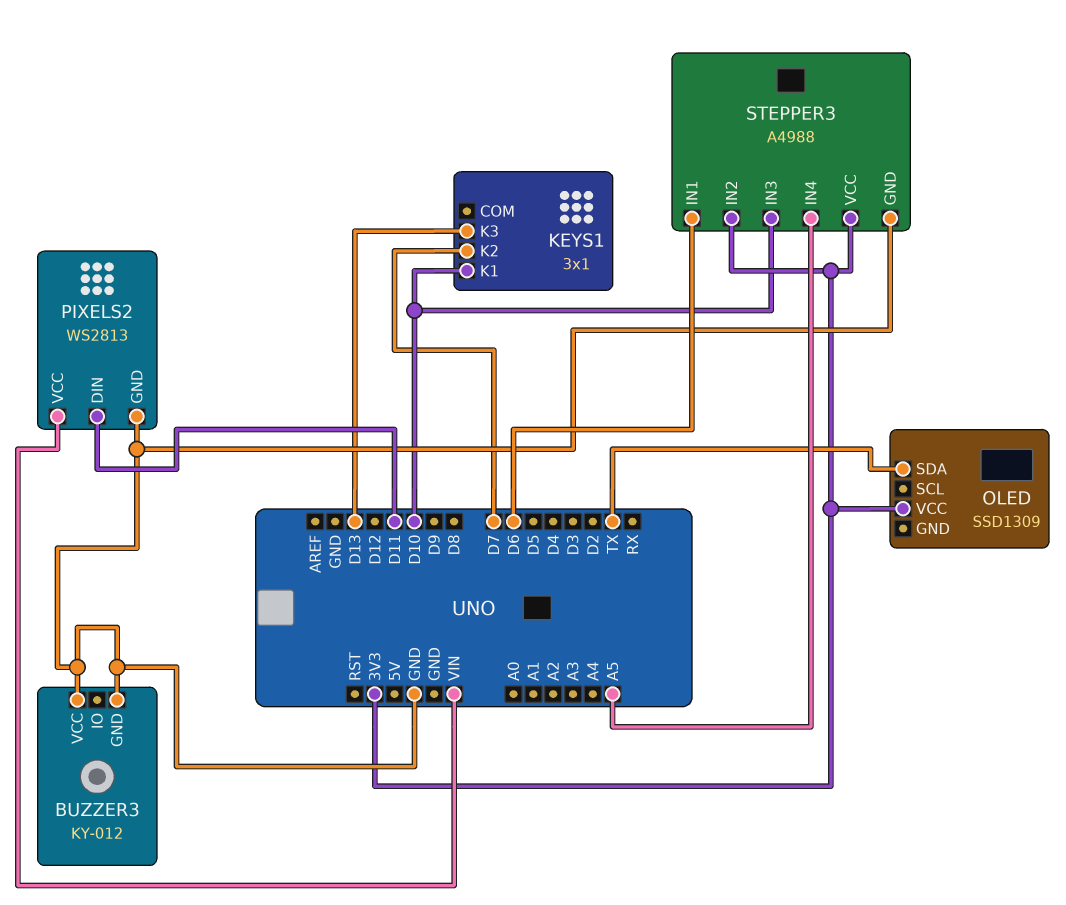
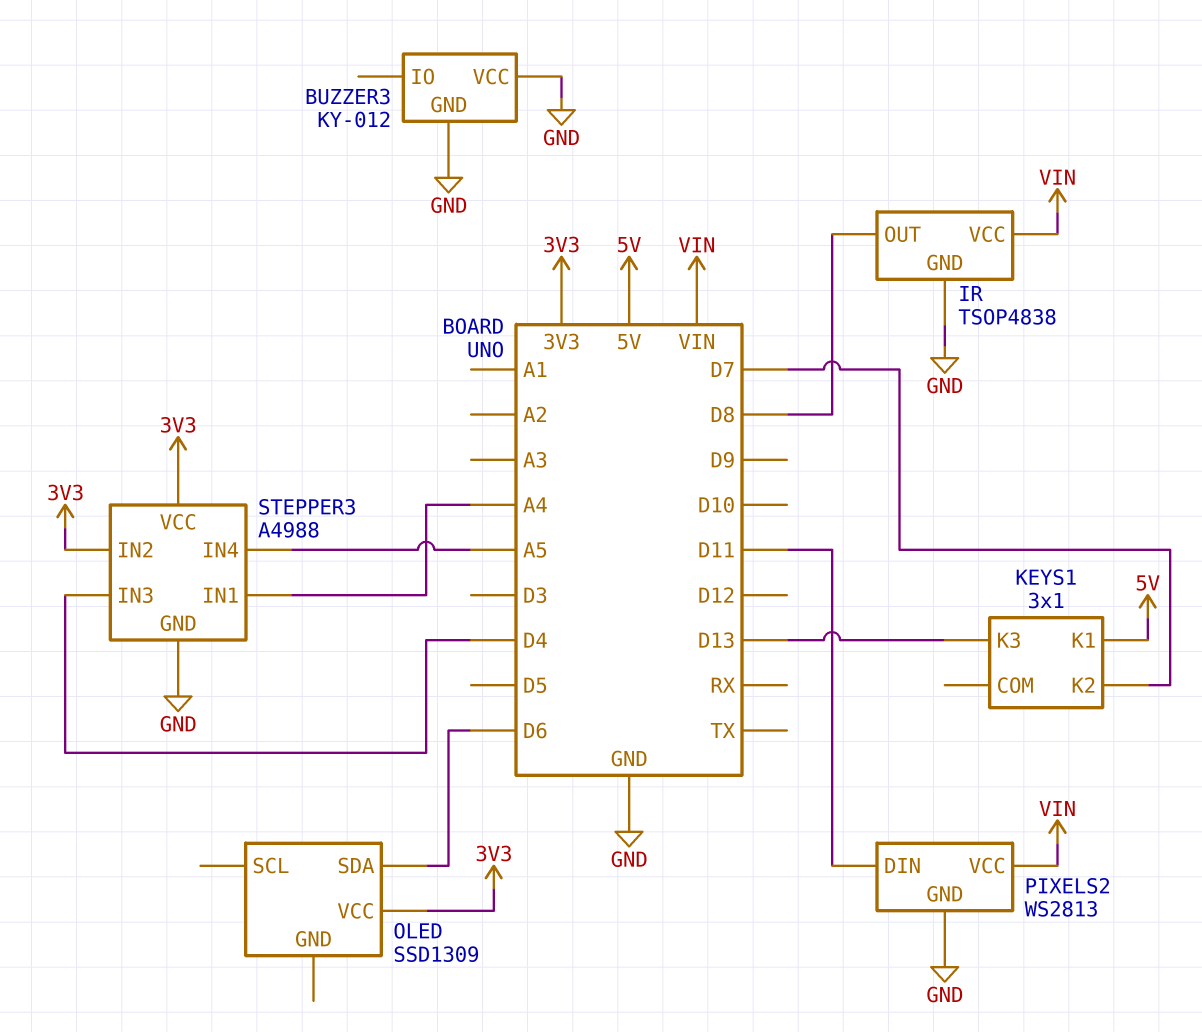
IR: none -> TSOP4838
IR pin GND: none -> GND
IR pin OUT: none -> D8
IR pin VCC: none -> VIN
KEYS1 pin K1: D10 -> 5V
OLED pin SDA: TX -> D6
STEPPER3 pin IN1: D6 -> A4
STEPPER3 pin IN3: D10 -> D4

